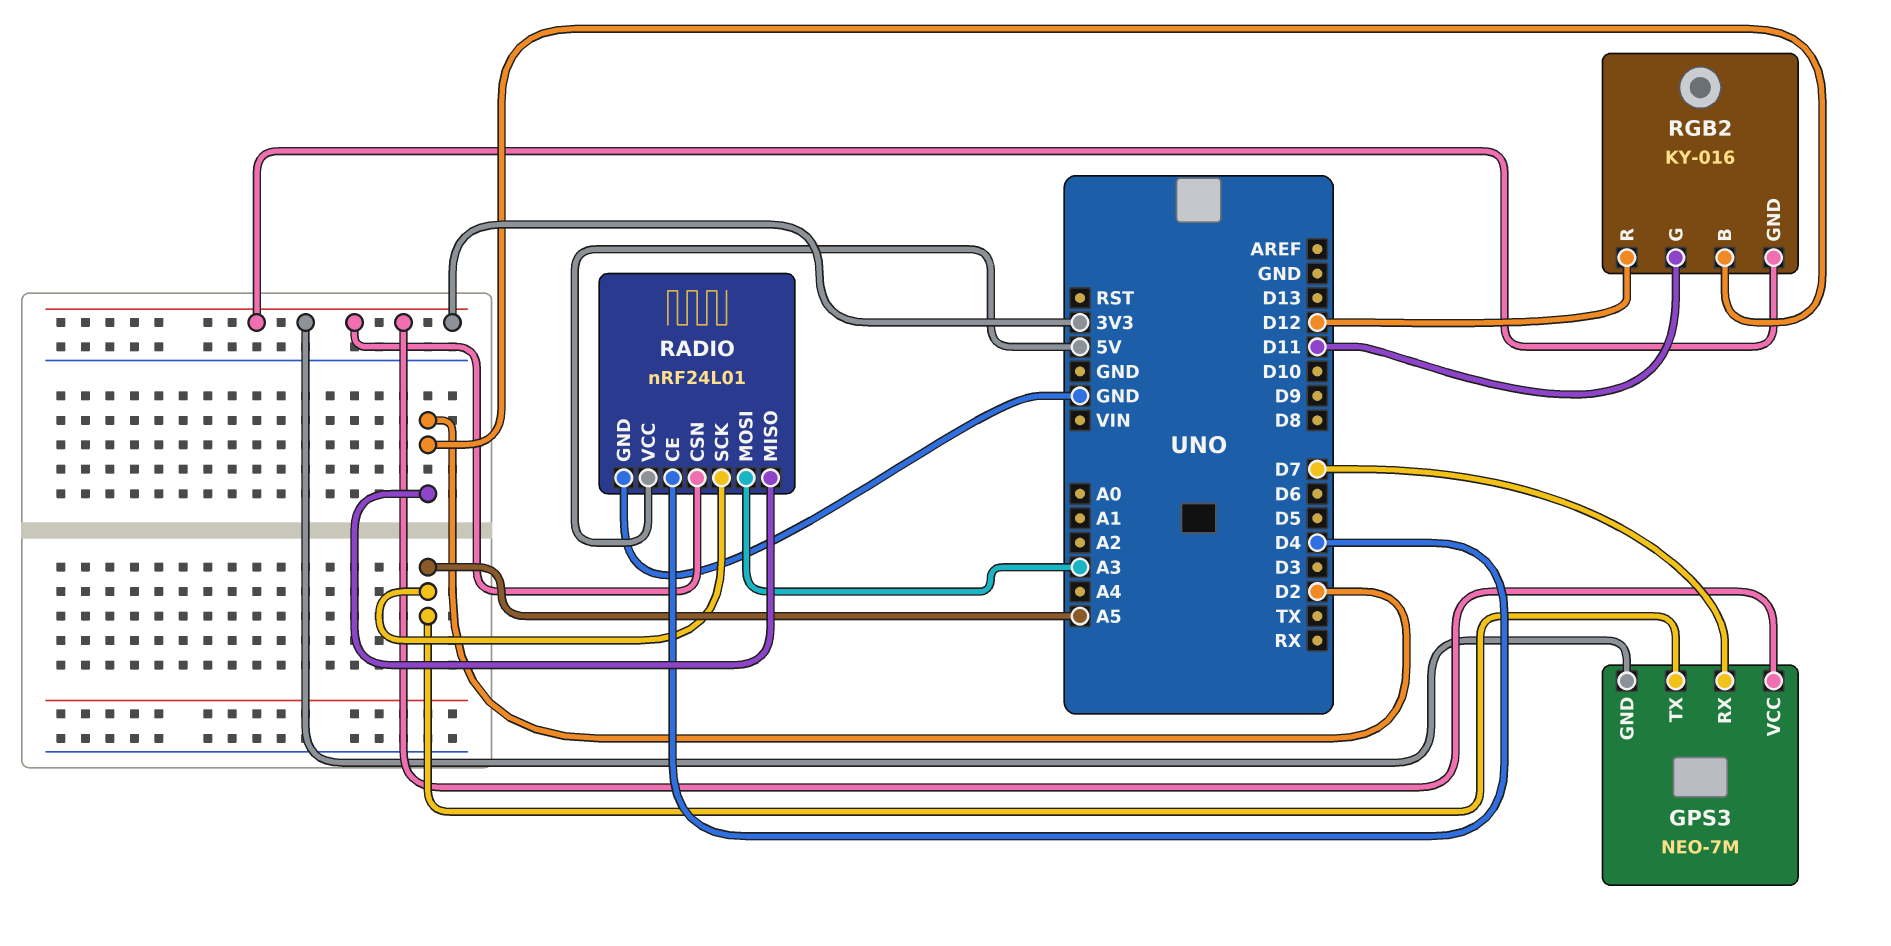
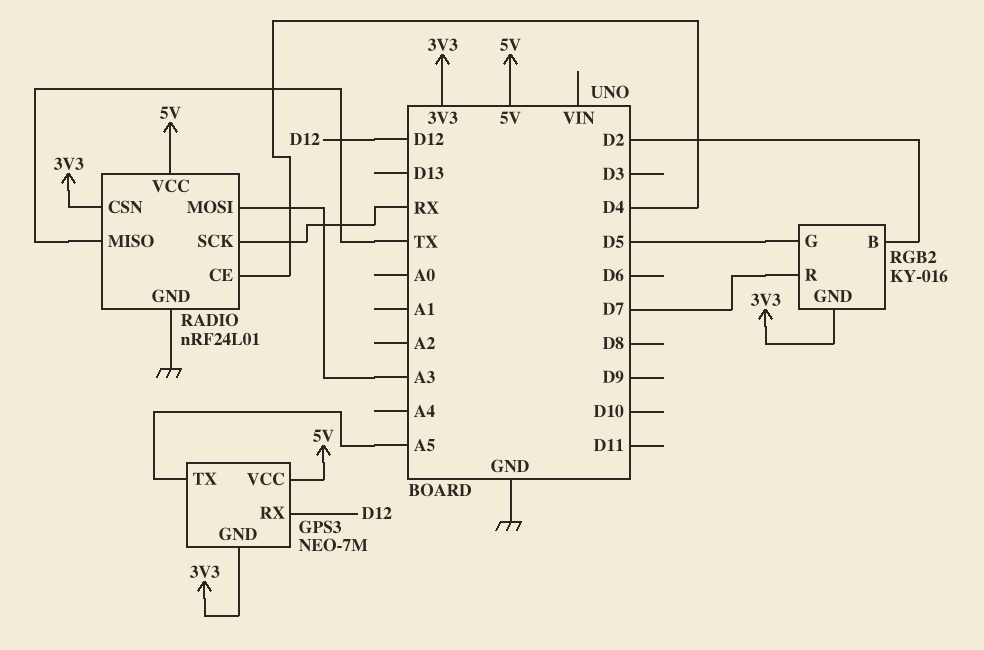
GPS3 pin RX: D7 -> D12
GPS3 pin VCC: 3V3 -> 5V
RADIO pin MISO: D2 -> TX
RADIO pin SCK: A5 -> RX
RGB2 pin G: D11 -> D5
RGB2 pin R: D12 -> D7

